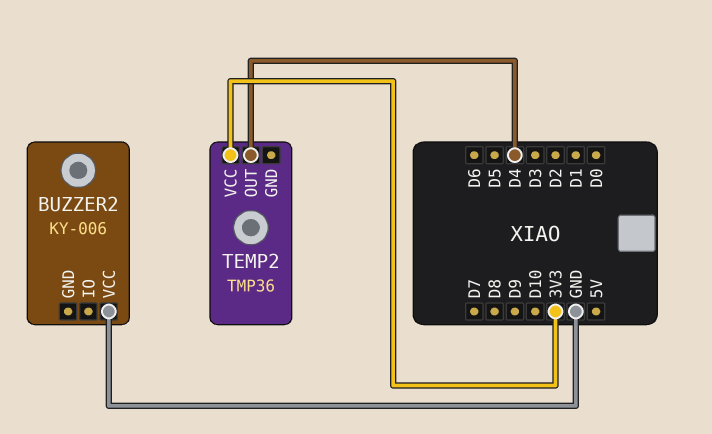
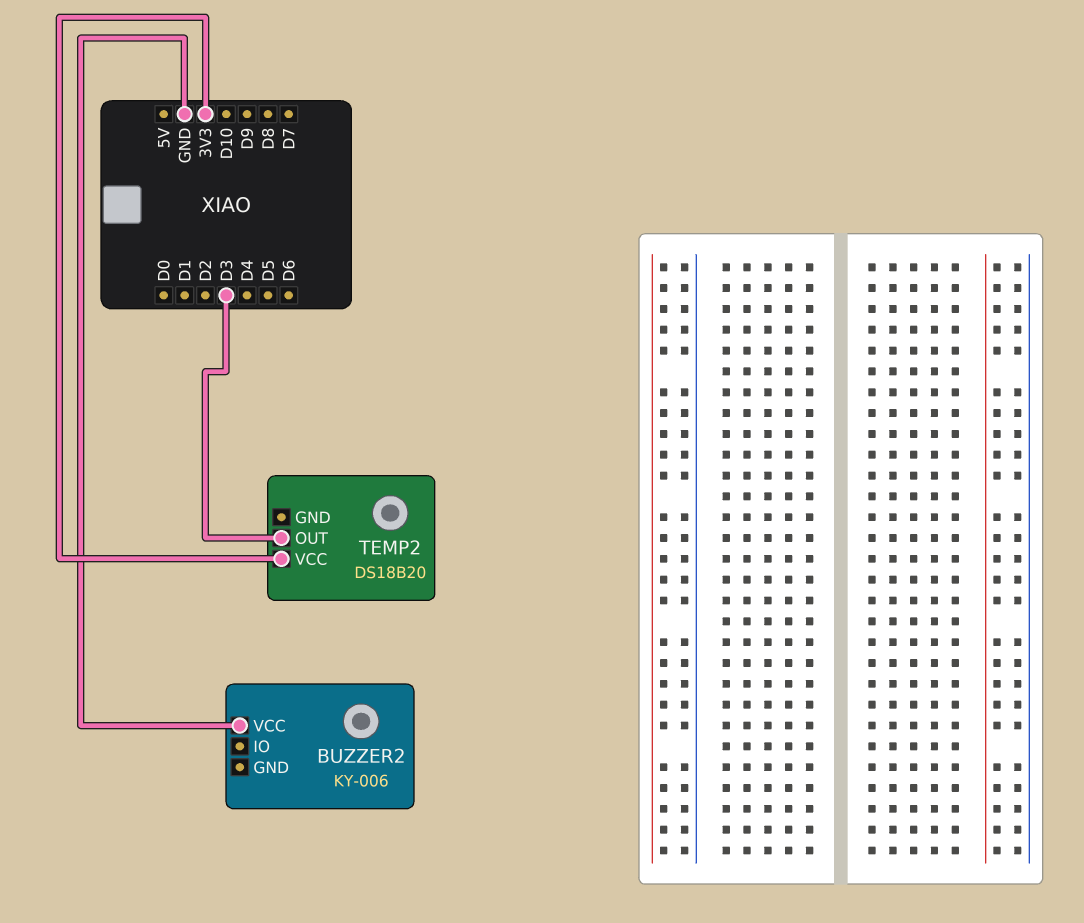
TEMP2: TMP36 -> DS18B20
TEMP2 pin OUT: D4 -> D3

